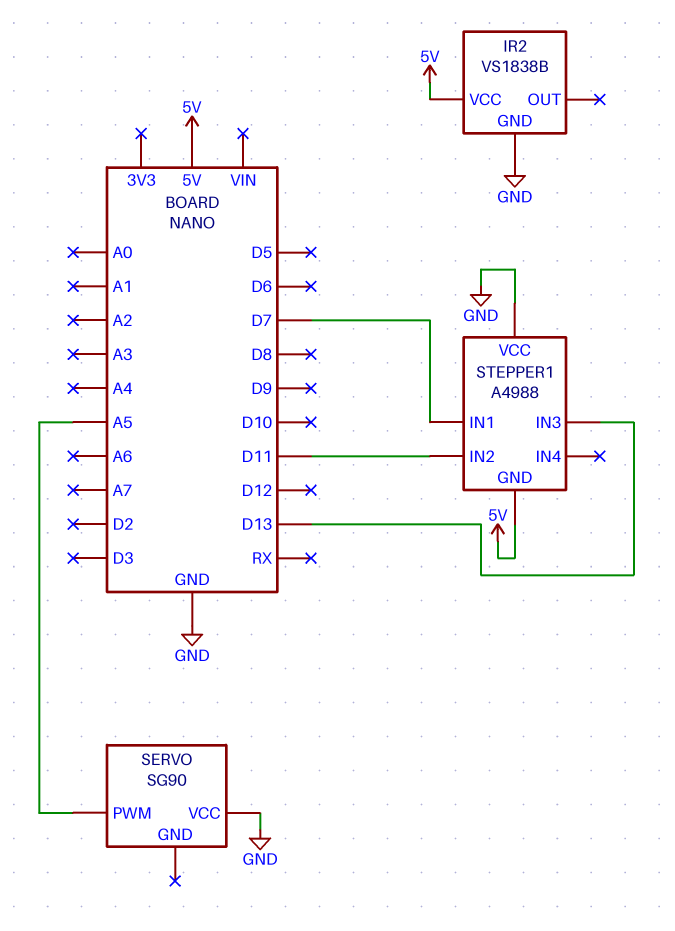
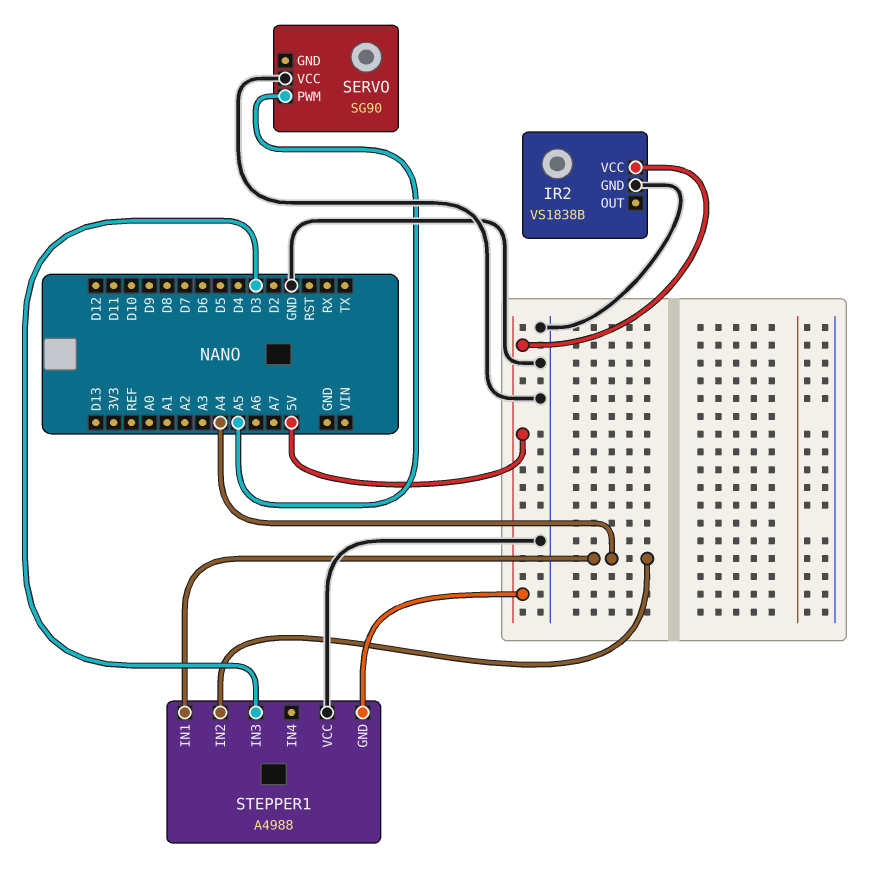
STEPPER1 pin IN1: D7 -> A4
STEPPER1 pin IN2: D11 -> A4
STEPPER1 pin IN3: D13 -> D3

